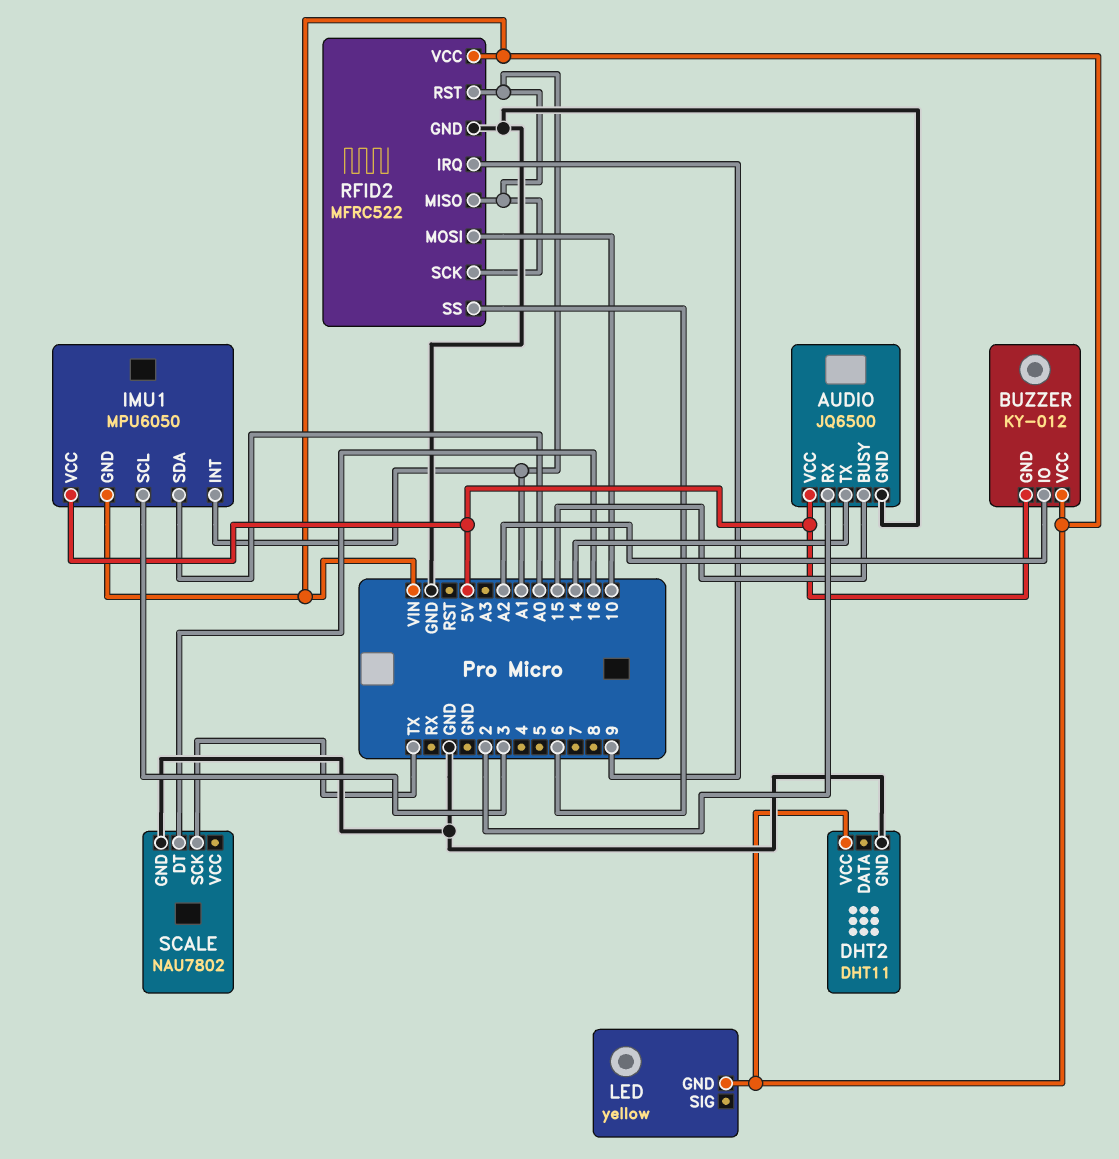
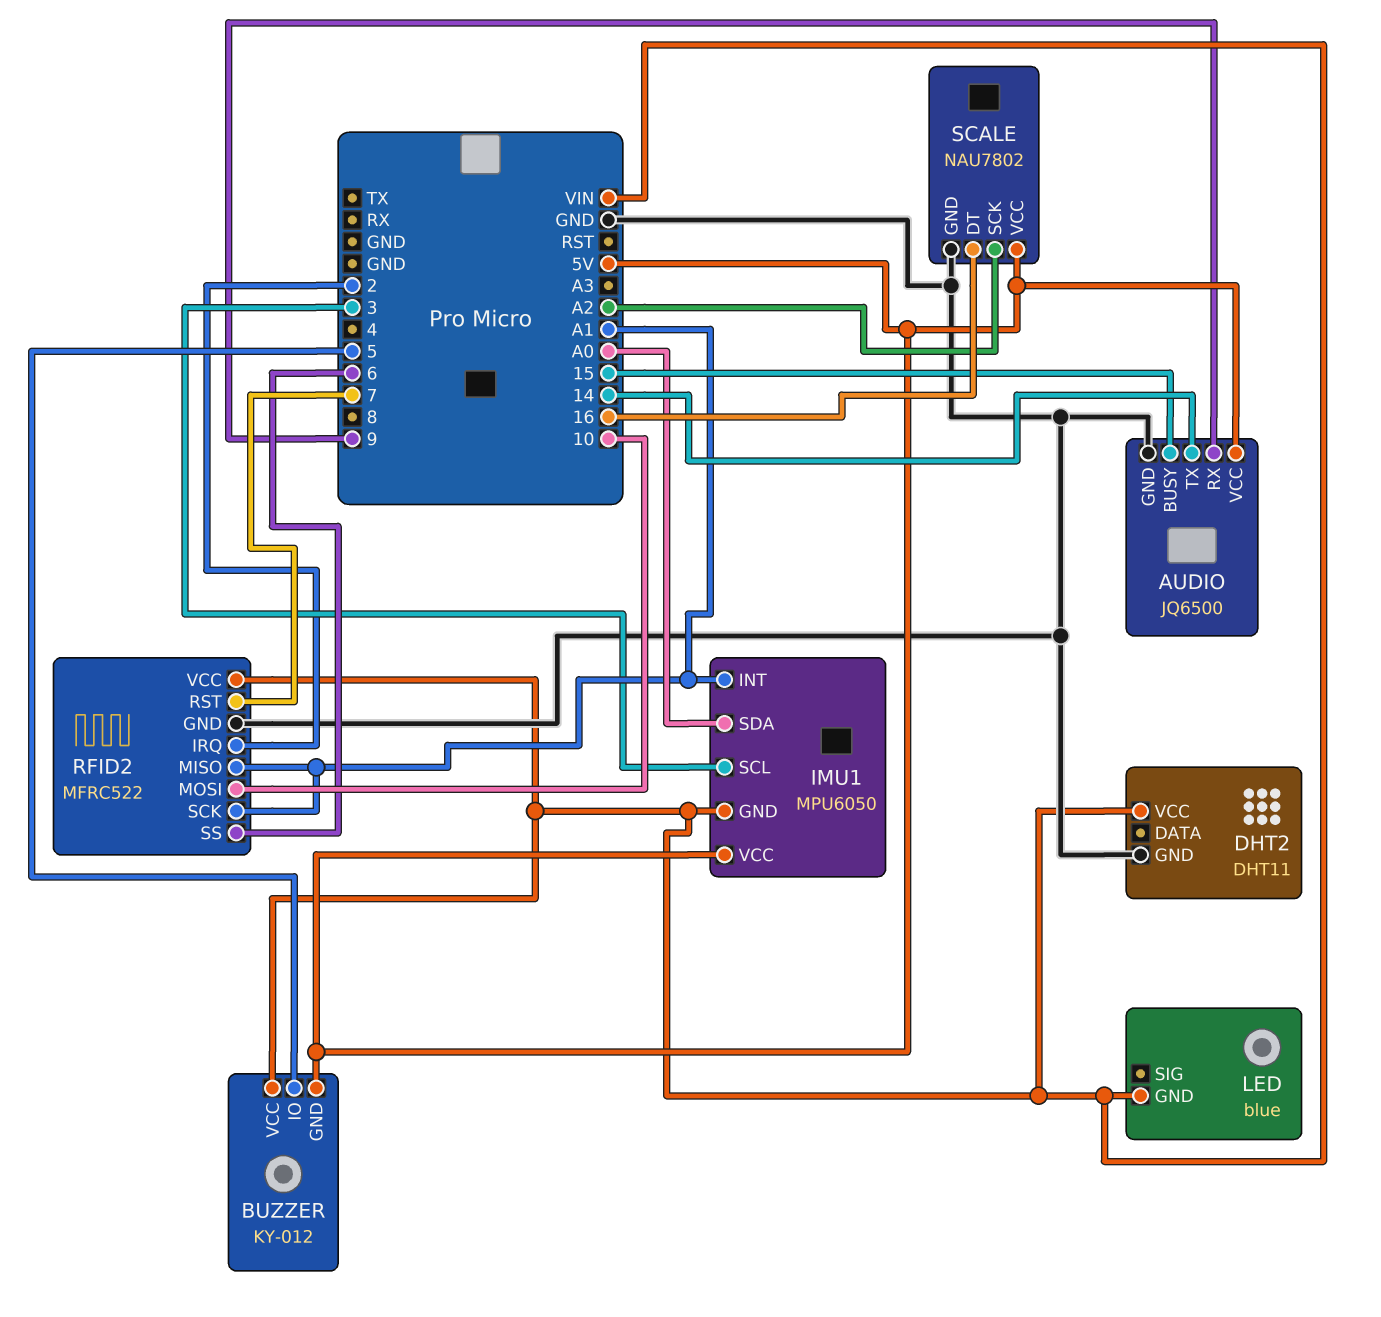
AUDIO pin RX: 2 -> 9
BUZZER pin IO: A2 -> 5
LED: yellow -> blue
RFID2 pin IRQ: 9 -> 2
RFID2 pin RST: A1 -> 7
SCALE pin SCK: TX -> A2
SCALE pin VCC: none -> 5V

